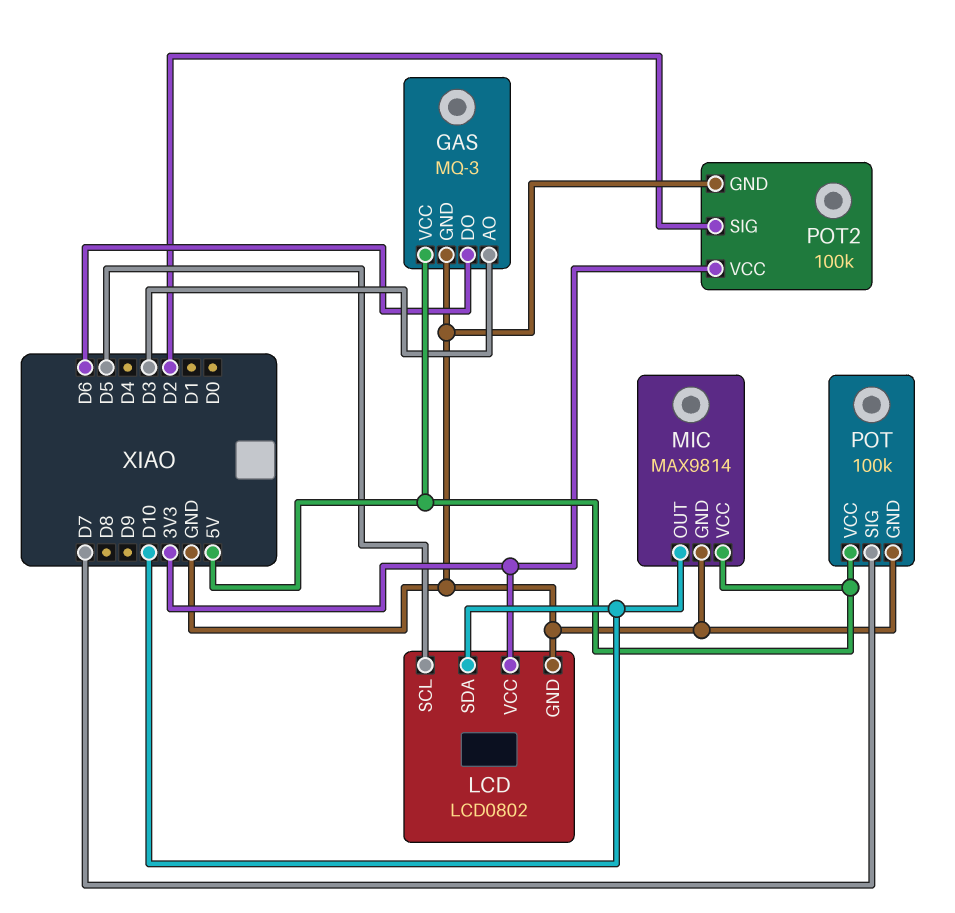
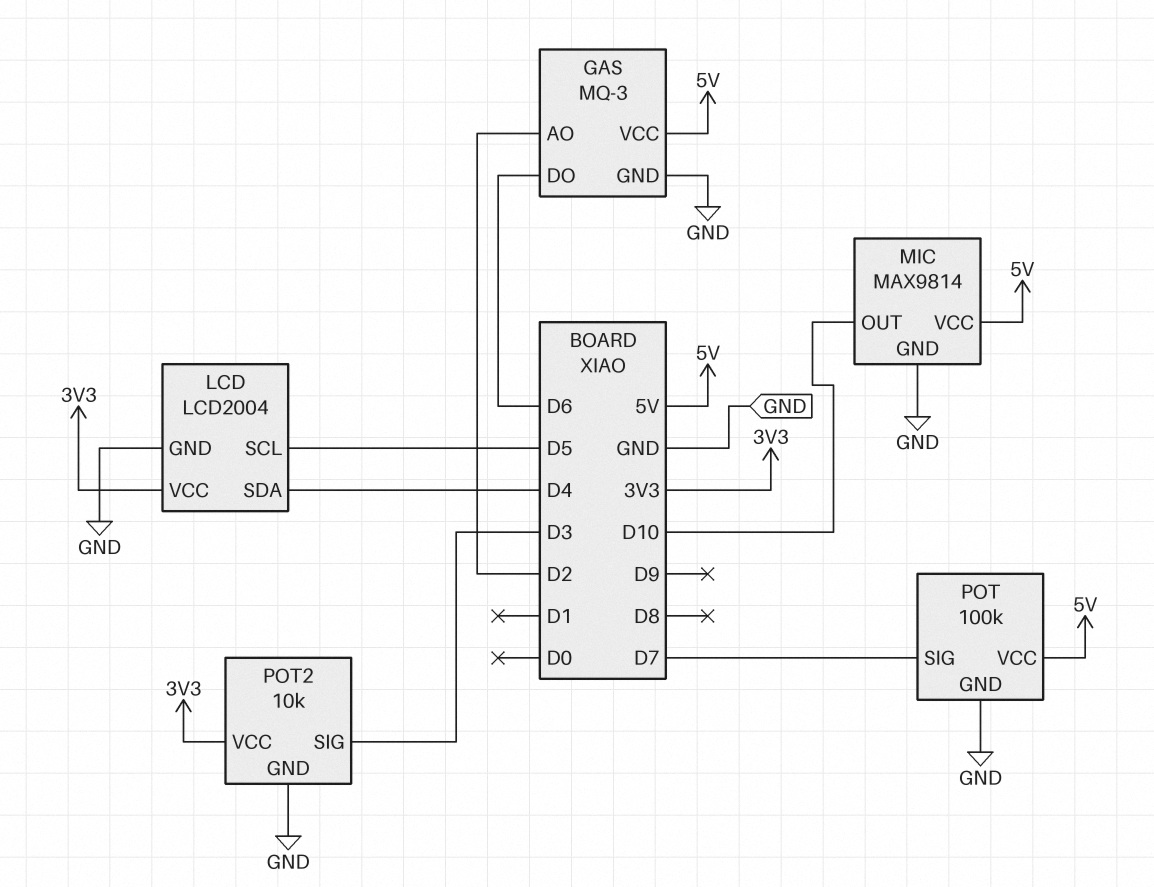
GAS pin AO: D3 -> D2
LCD: LCD0802 -> LCD2004
LCD pin SDA: D10 -> D4
POT2: 100k -> 10k
POT2 pin SIG: D2 -> D3

